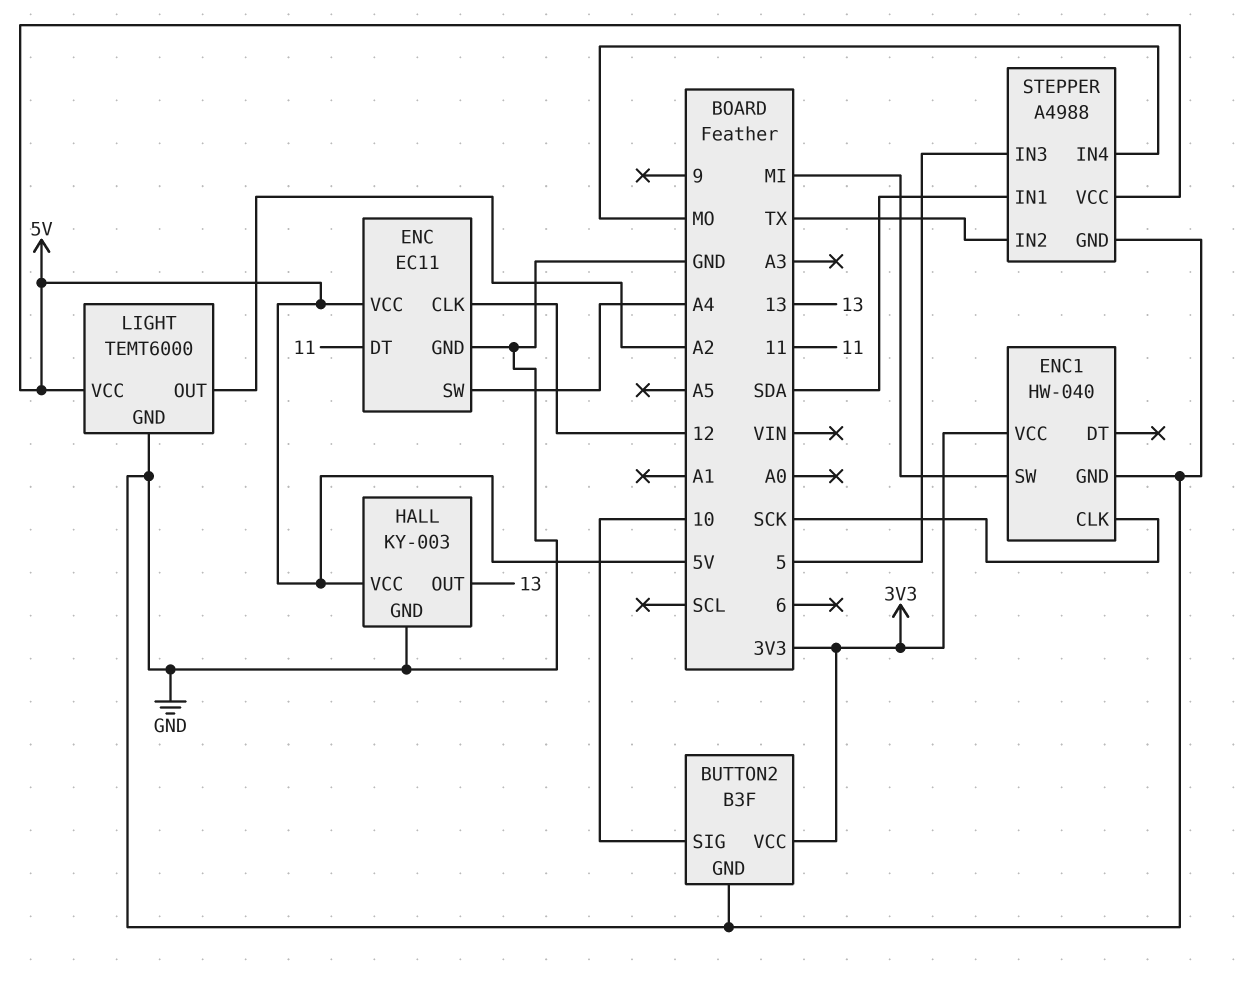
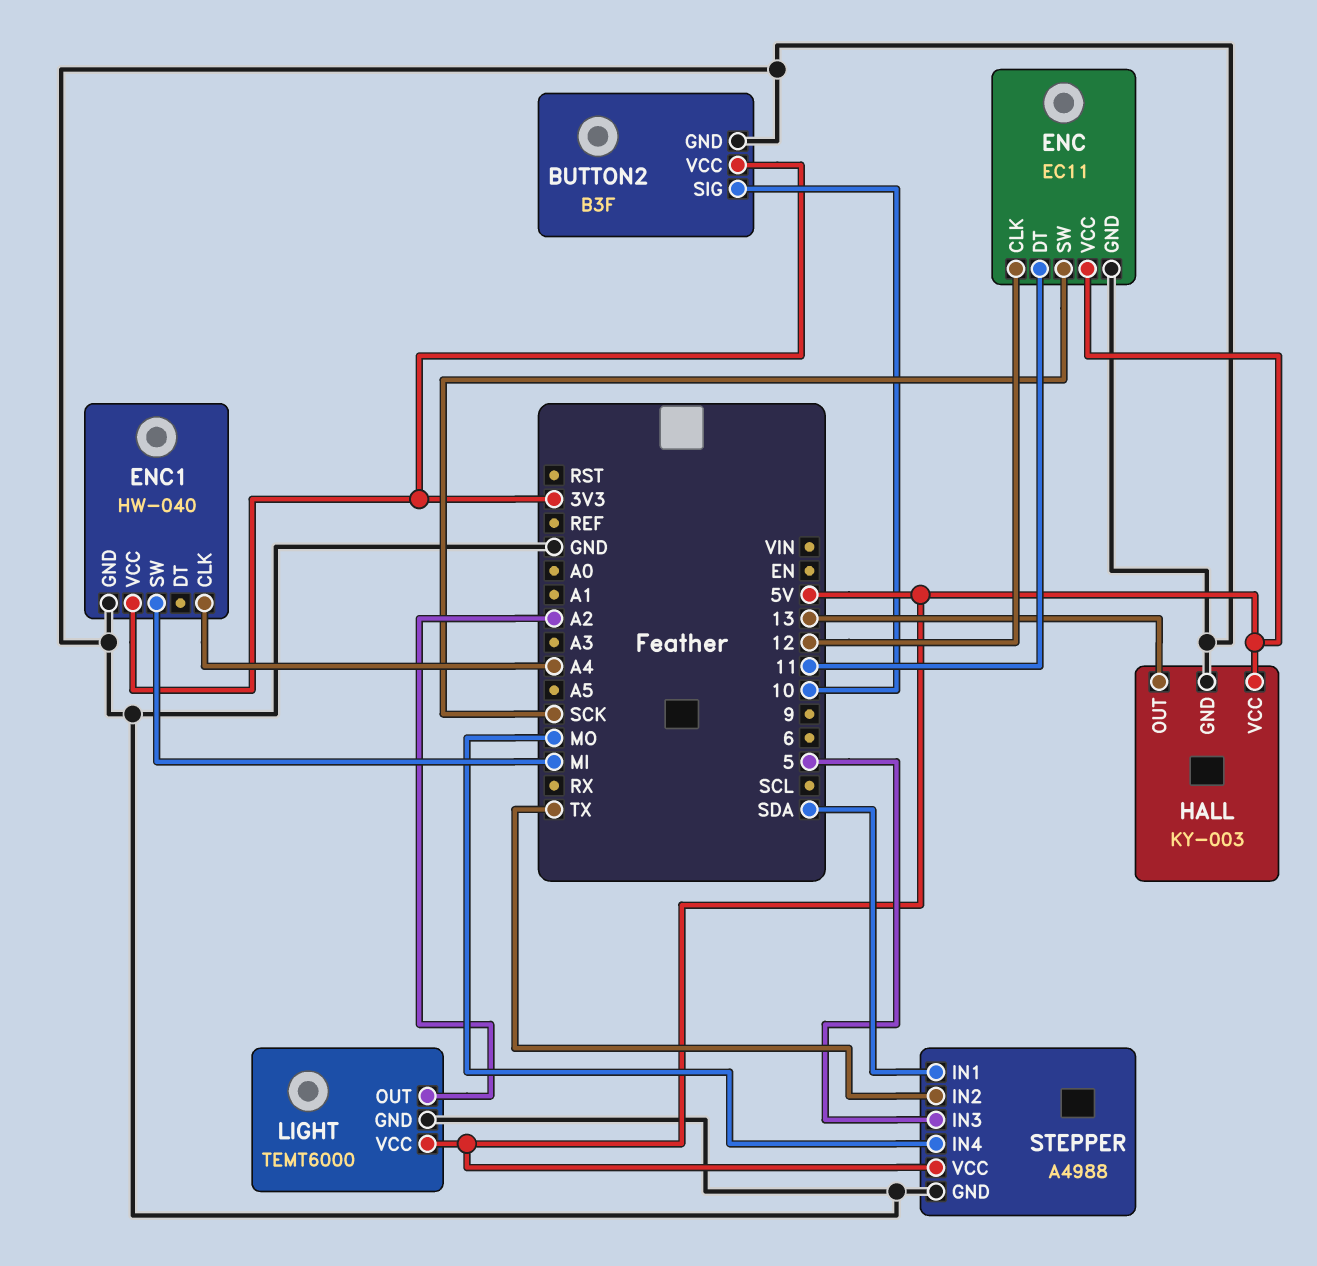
ENC pin SW: A4 -> SCK
ENC1 pin CLK: SCK -> A4

